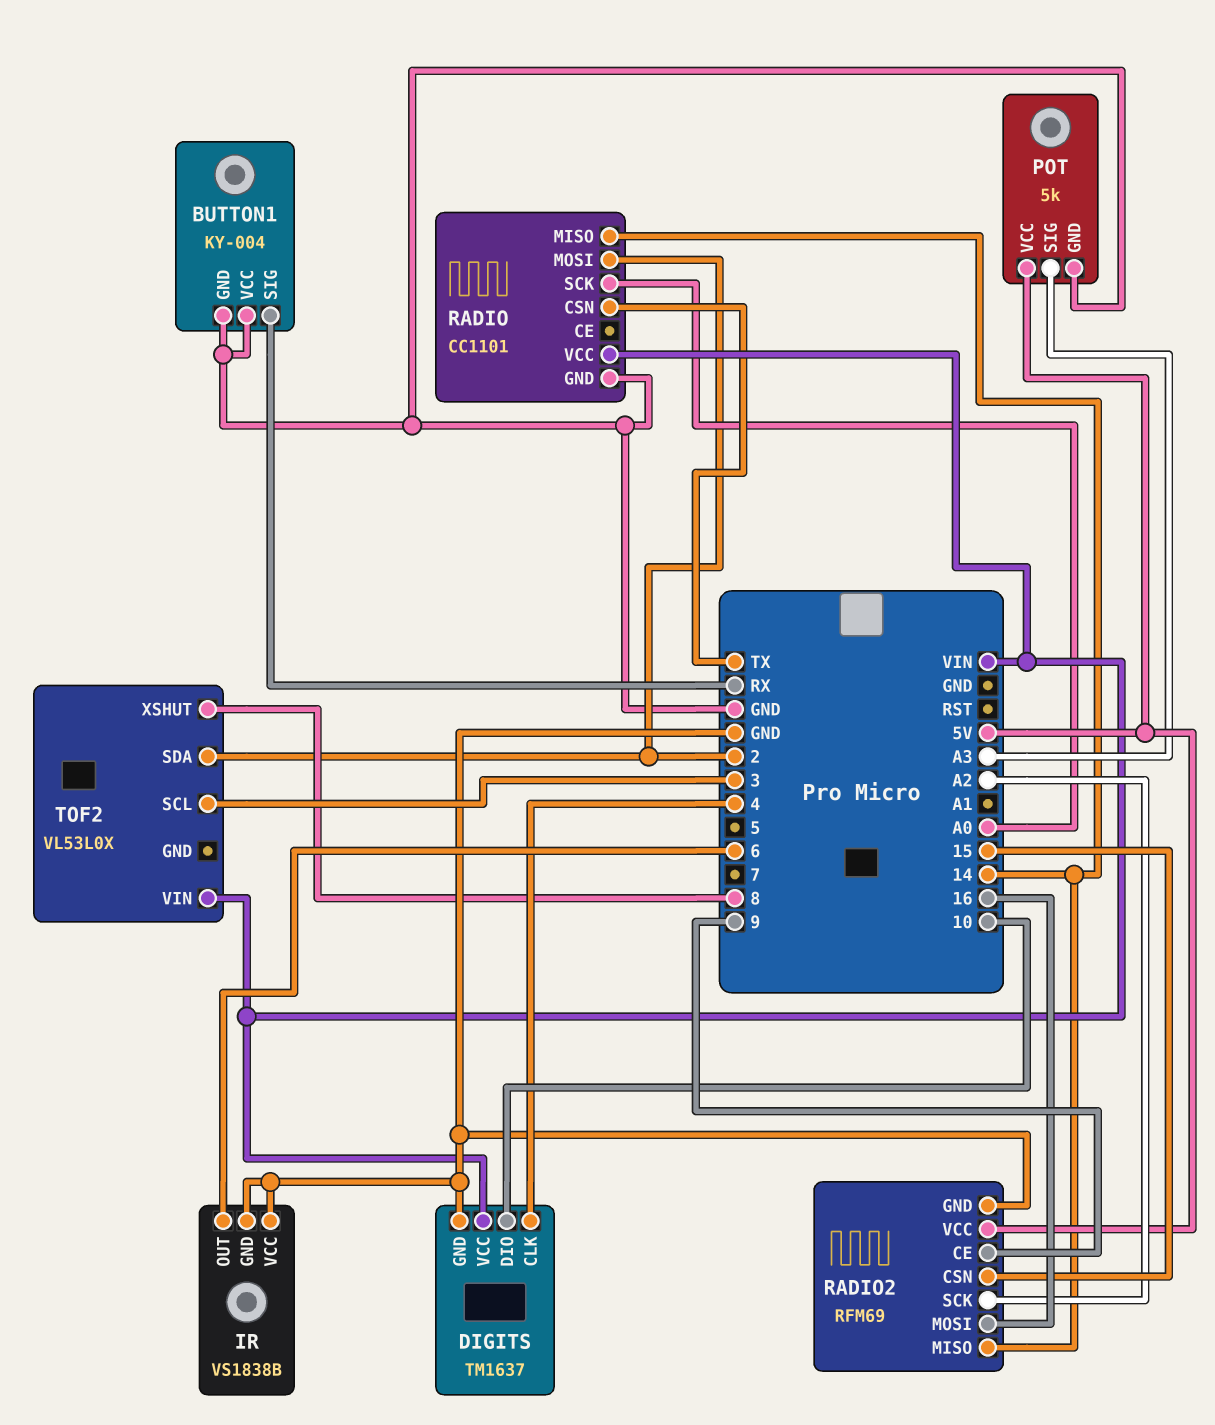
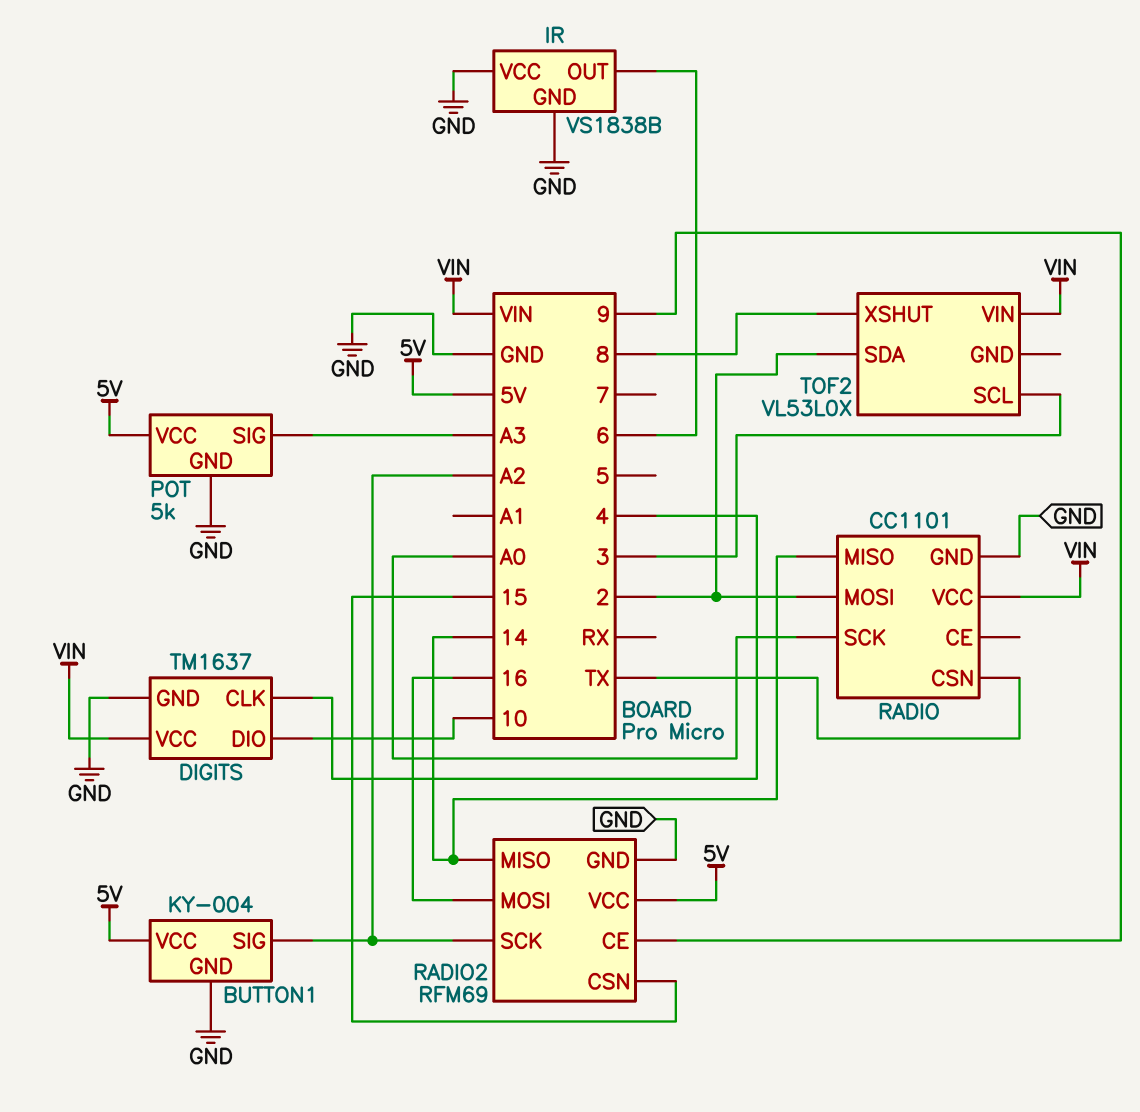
BUTTON1 pin SIG: RX -> A2
BUTTON1 pin VCC: GND -> 5V

